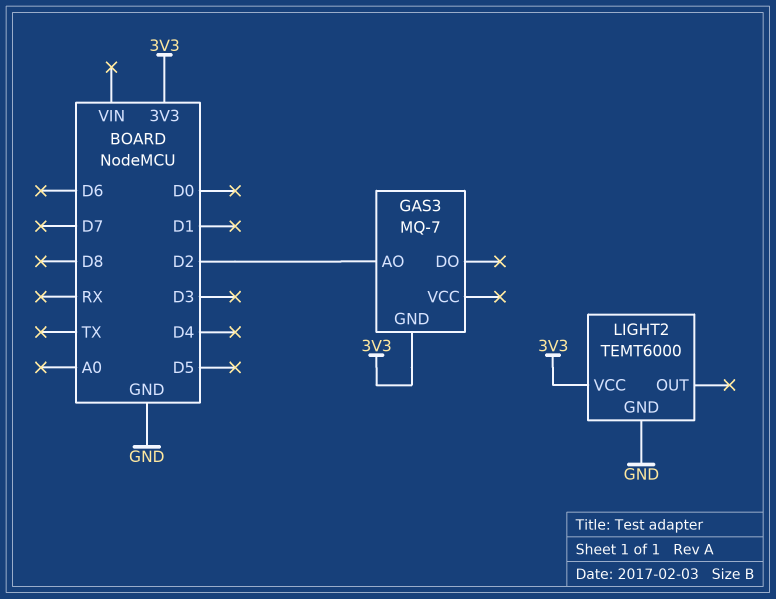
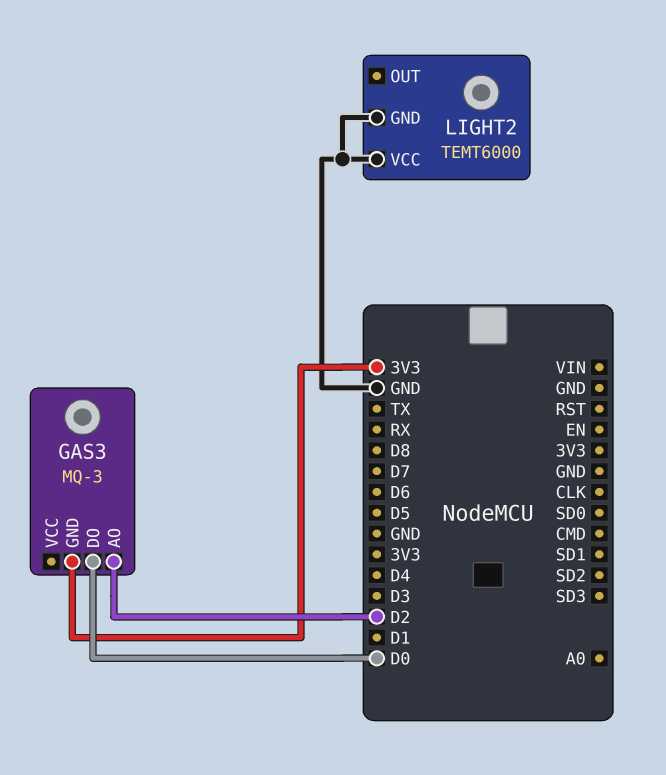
GAS3: MQ-7 -> MQ-3
GAS3 pin DO: none -> D0
LIGHT2 pin VCC: 3V3 -> GND

